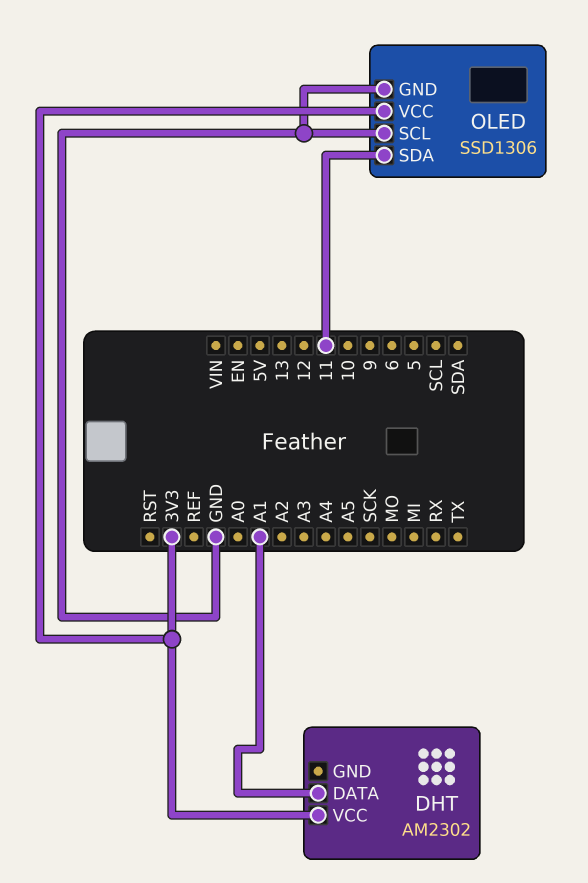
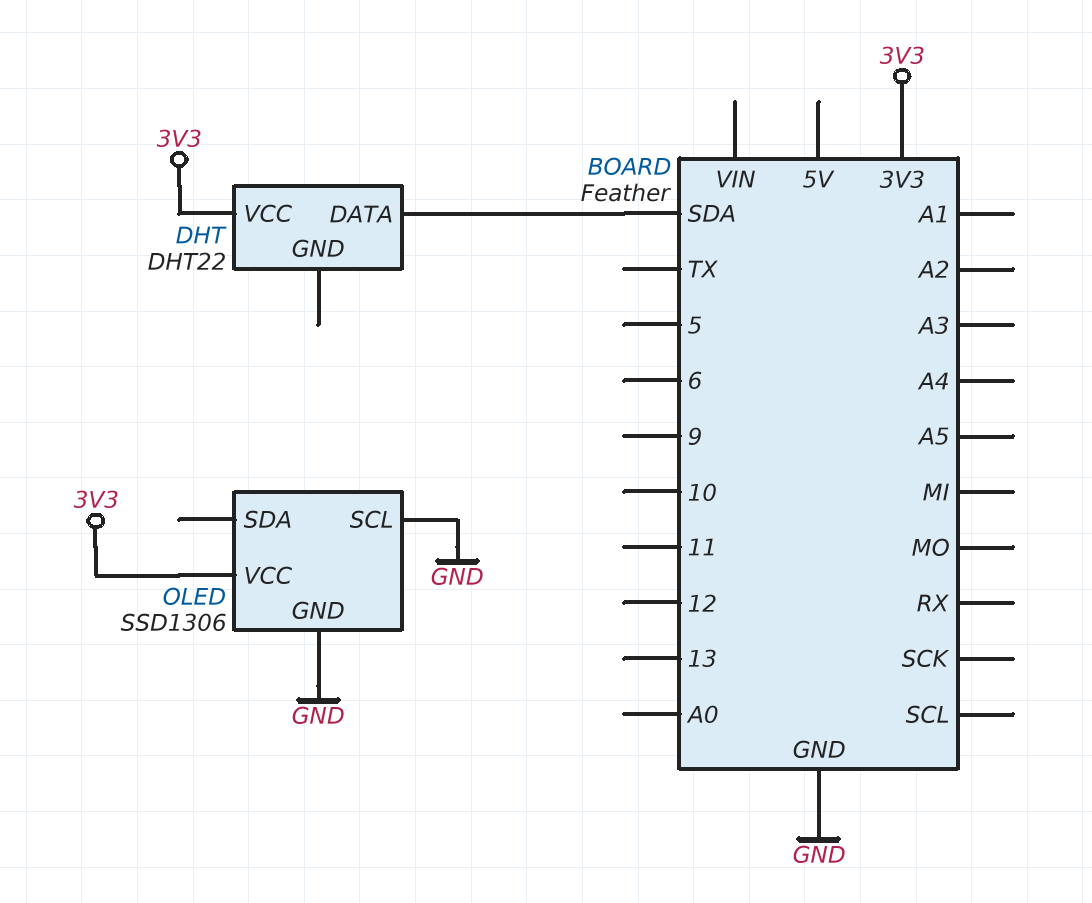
DHT: AM2302 -> DHT22
DHT pin DATA: A1 -> SDA
OLED pin SDA: 11 -> none

